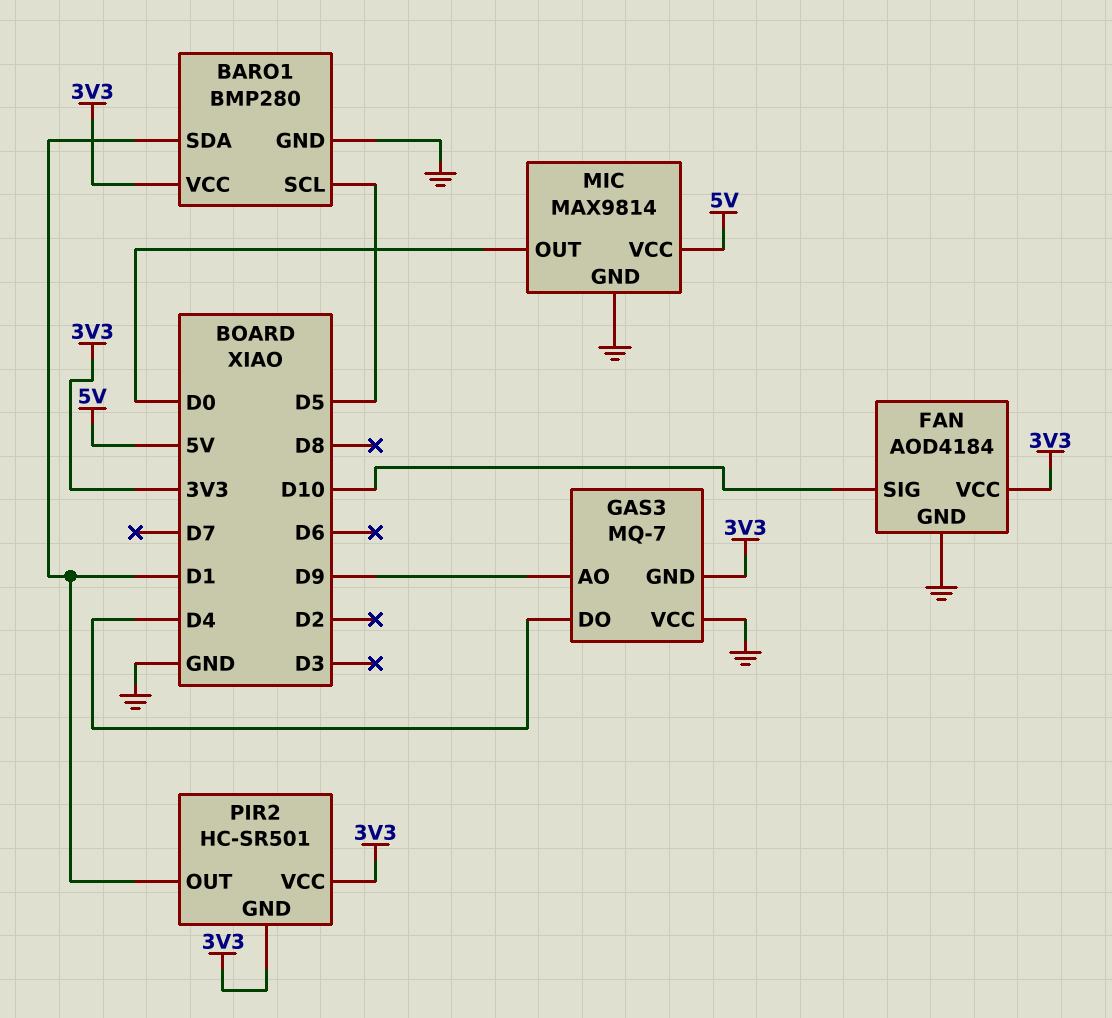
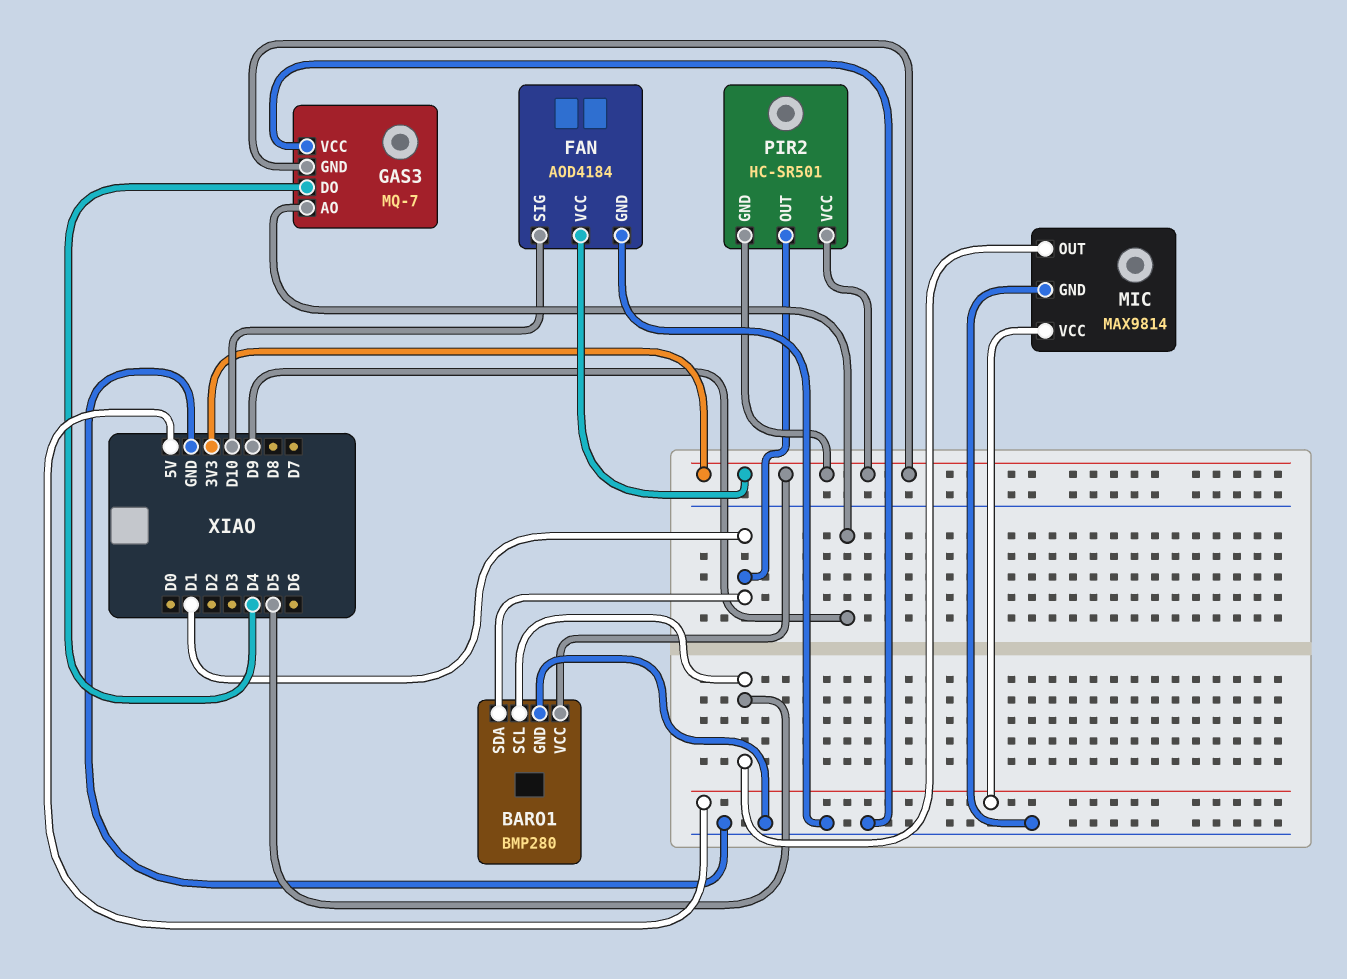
MIC pin OUT: D0 -> D5

